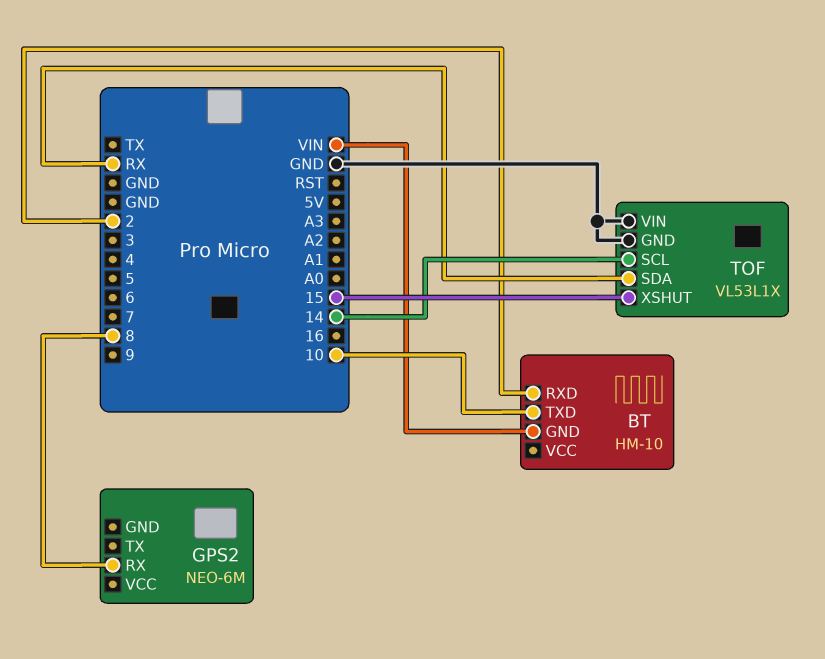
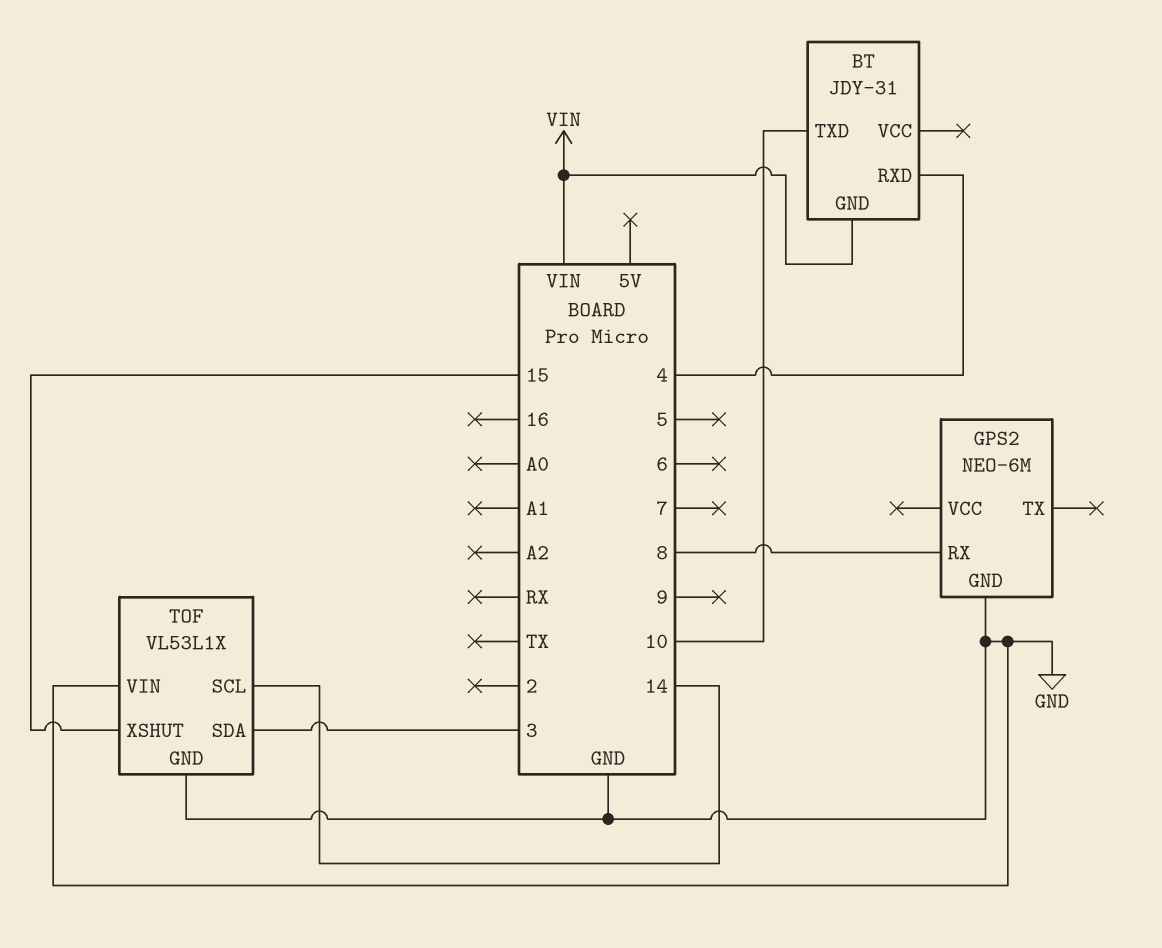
BT: HM-10 -> JDY-31
BT pin RXD: 2 -> 4
GPS2 pin GND: none -> GND
TOF pin SDA: RX -> 3

